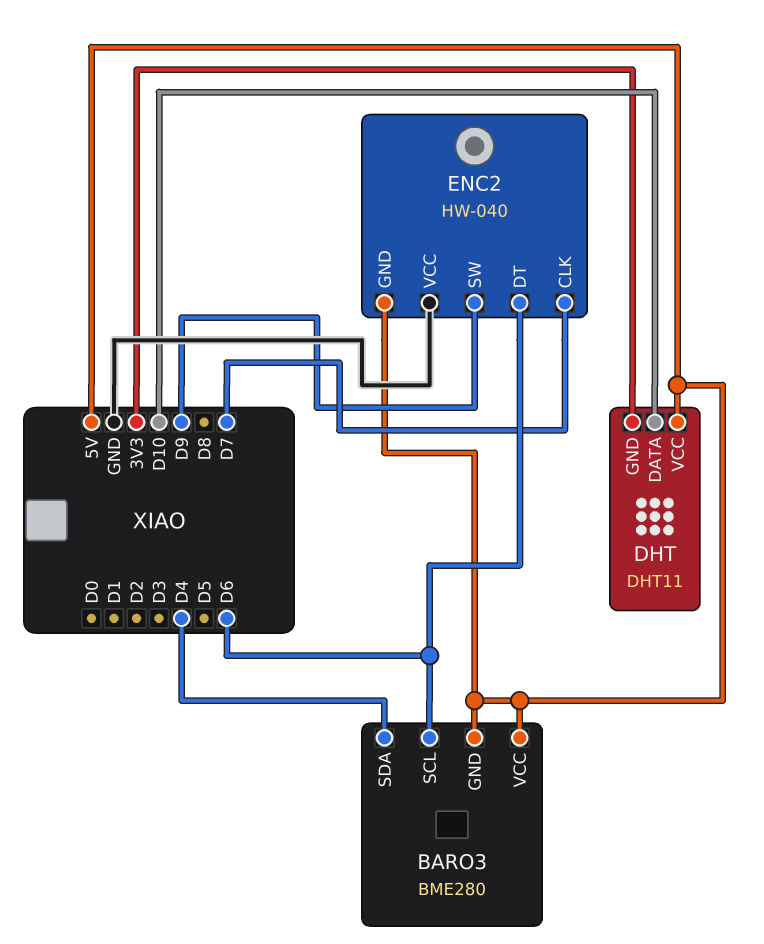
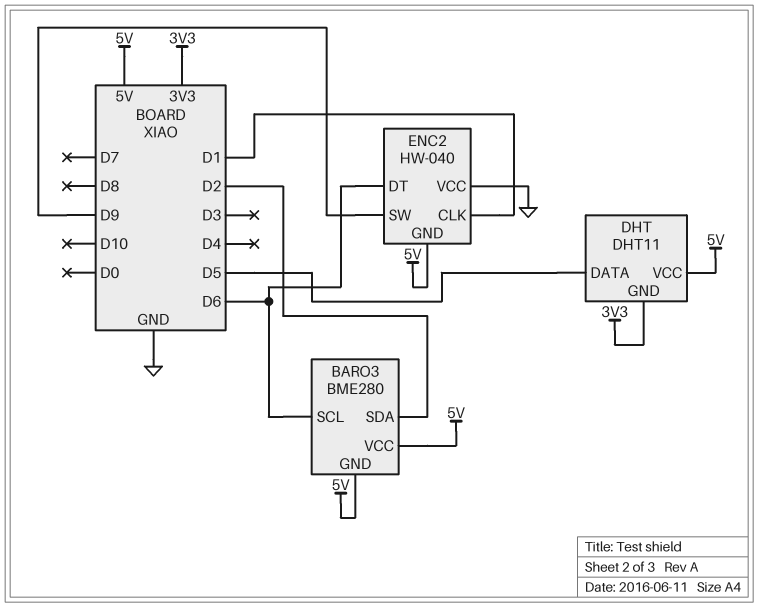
BARO3 pin SDA: D4 -> D2
DHT pin DATA: D10 -> D5
ENC2 pin CLK: D7 -> D1

